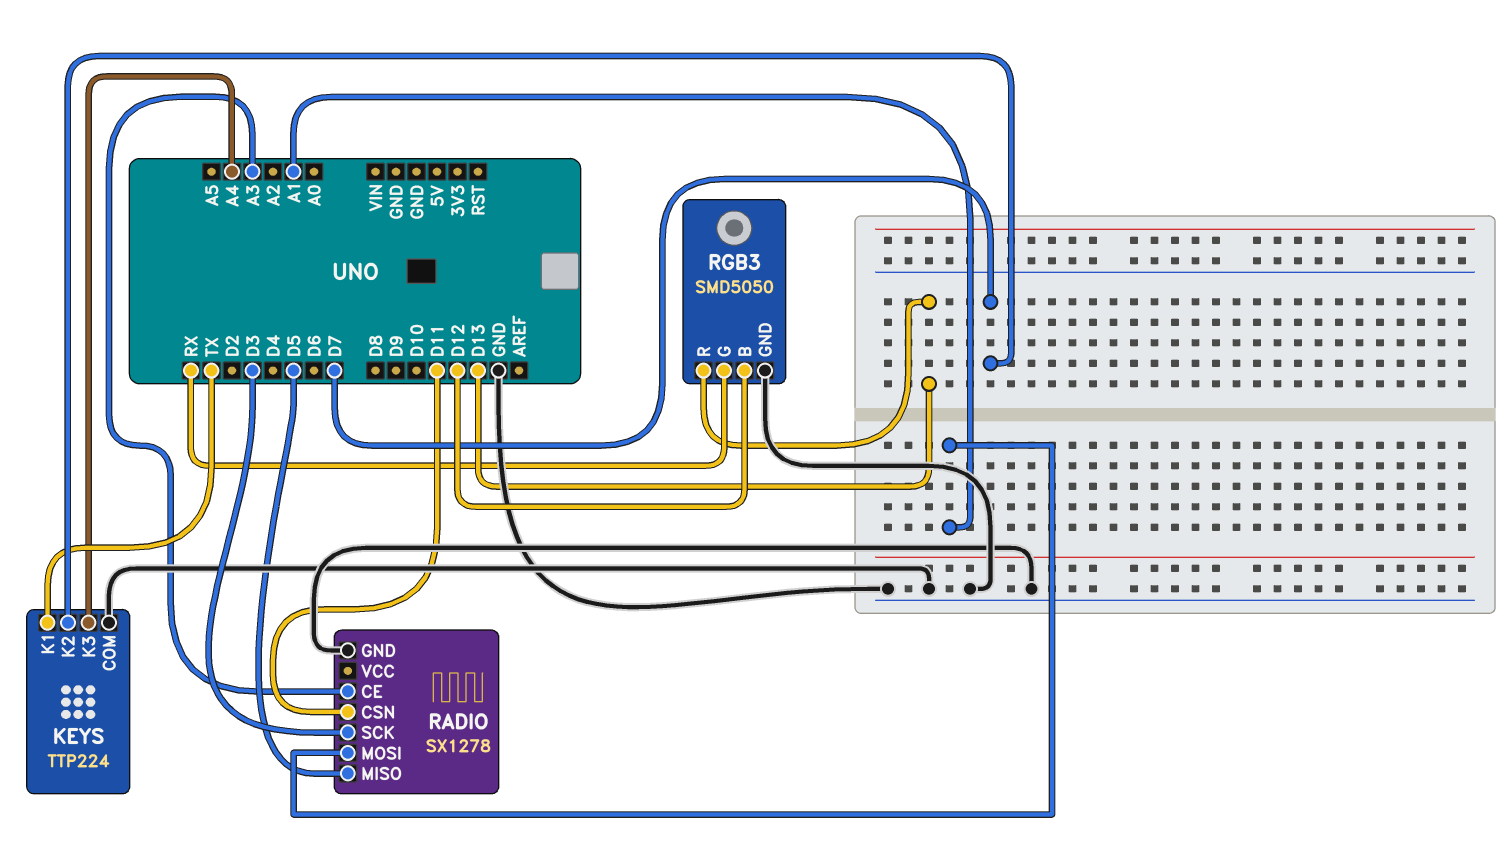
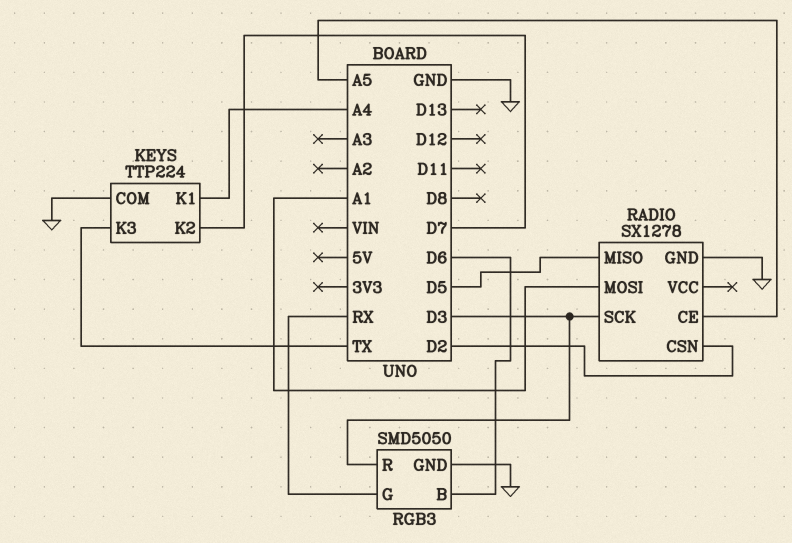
KEYS pin K1: TX -> A4
KEYS pin K3: A4 -> TX
RADIO pin CE: A3 -> A5
RADIO pin CSN: D11 -> D2
RGB3 pin B: D12 -> D6
RGB3 pin R: D13 -> D3

